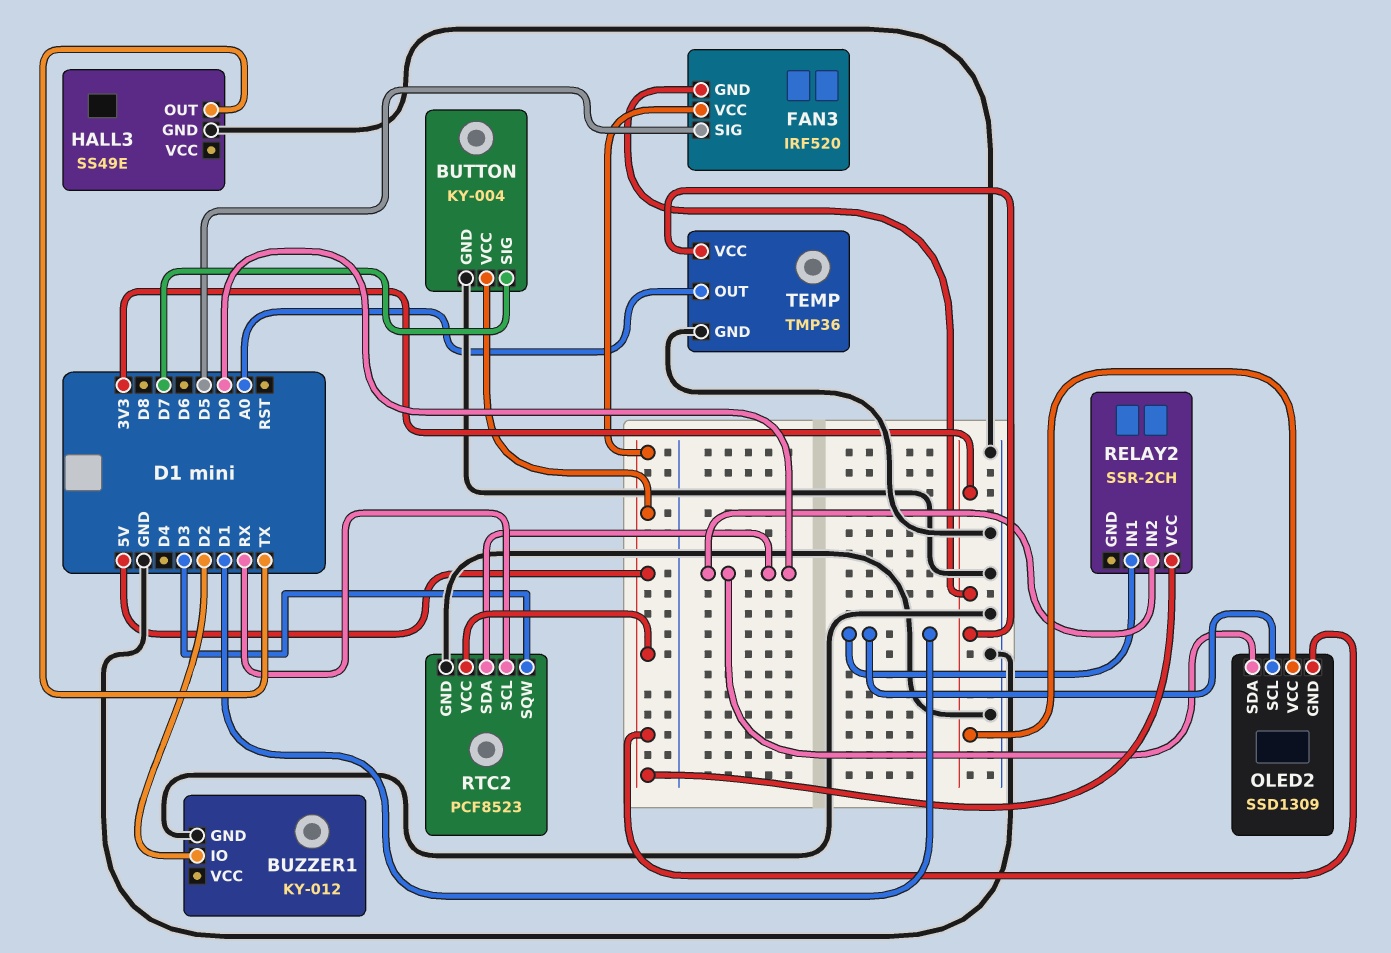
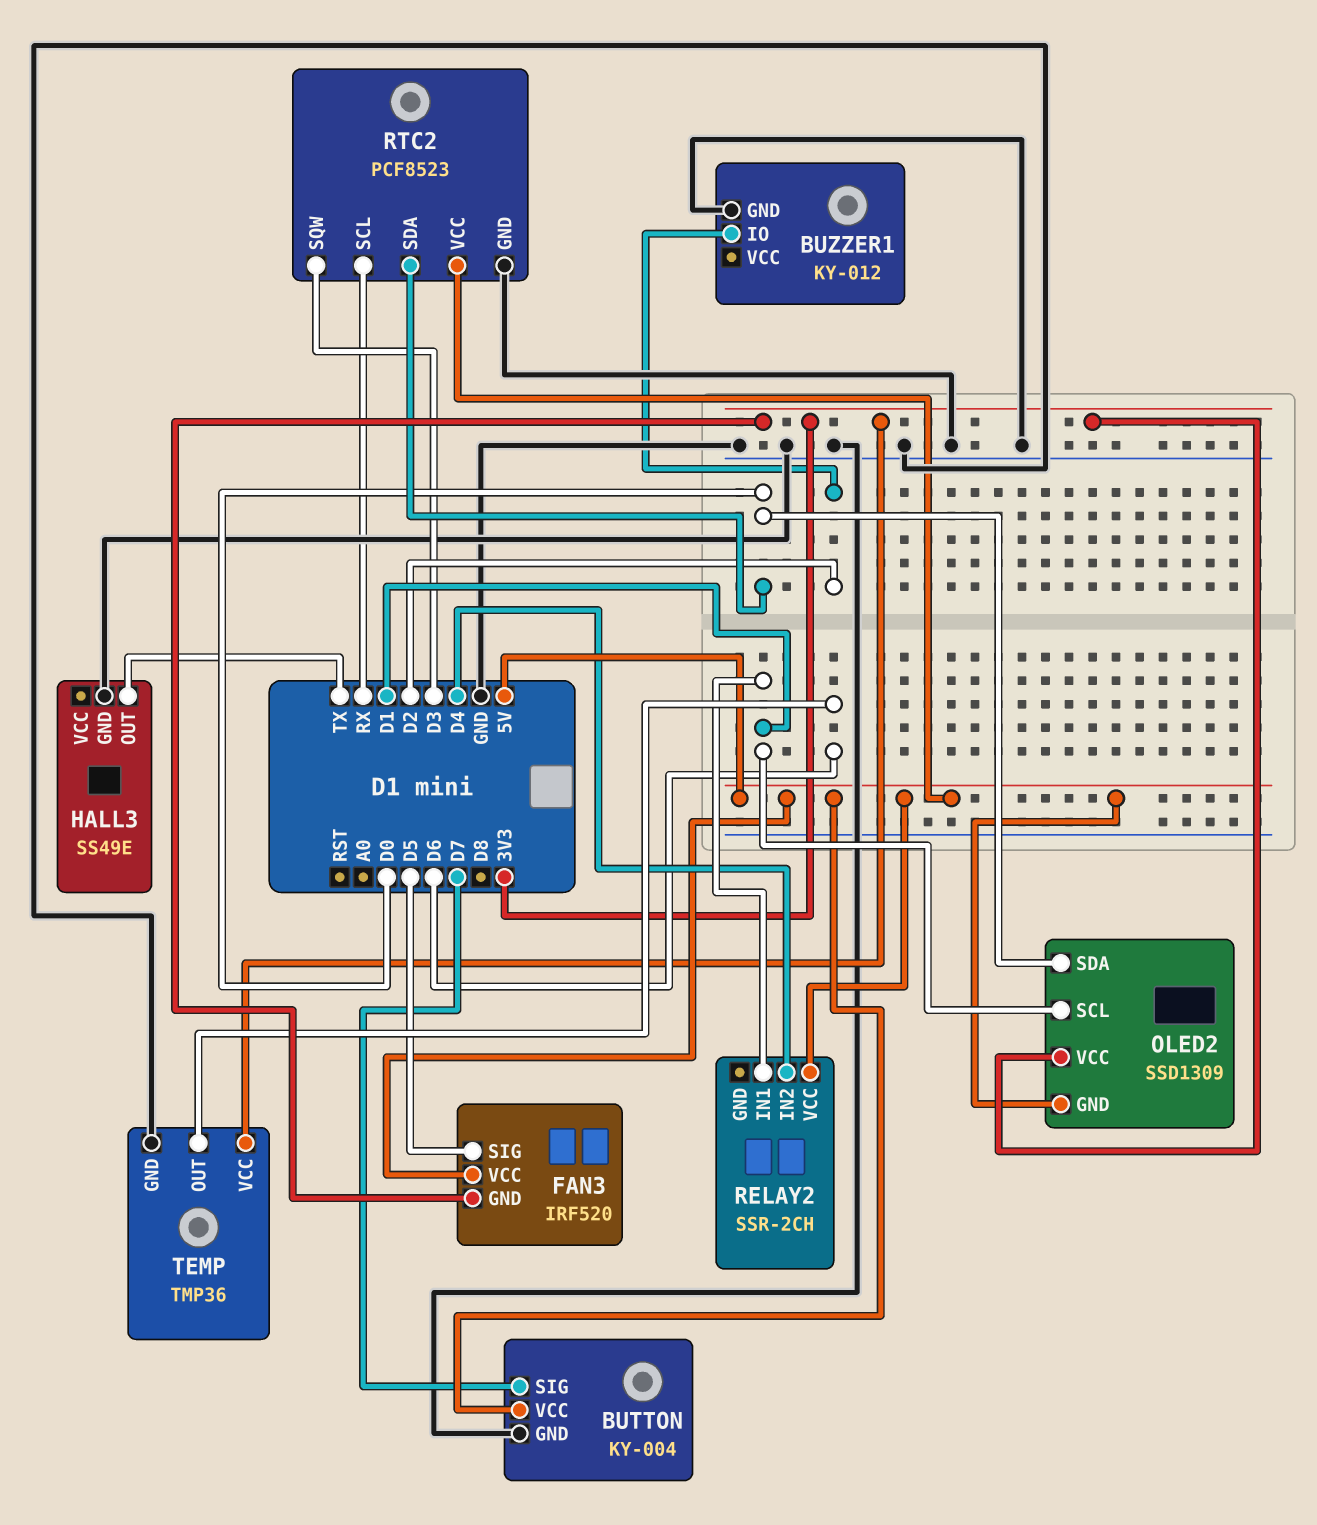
RELAY2 pin IN2: D0 -> D4
TEMP pin OUT: A0 -> D6

